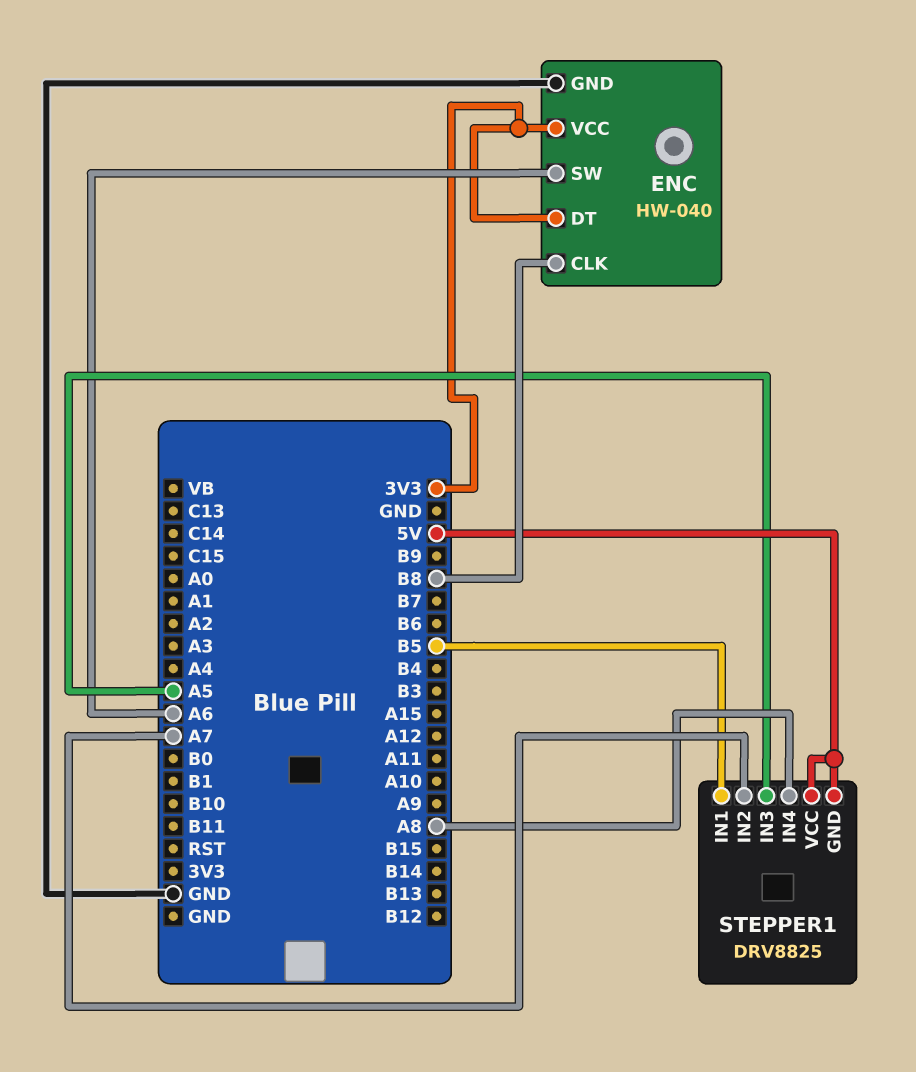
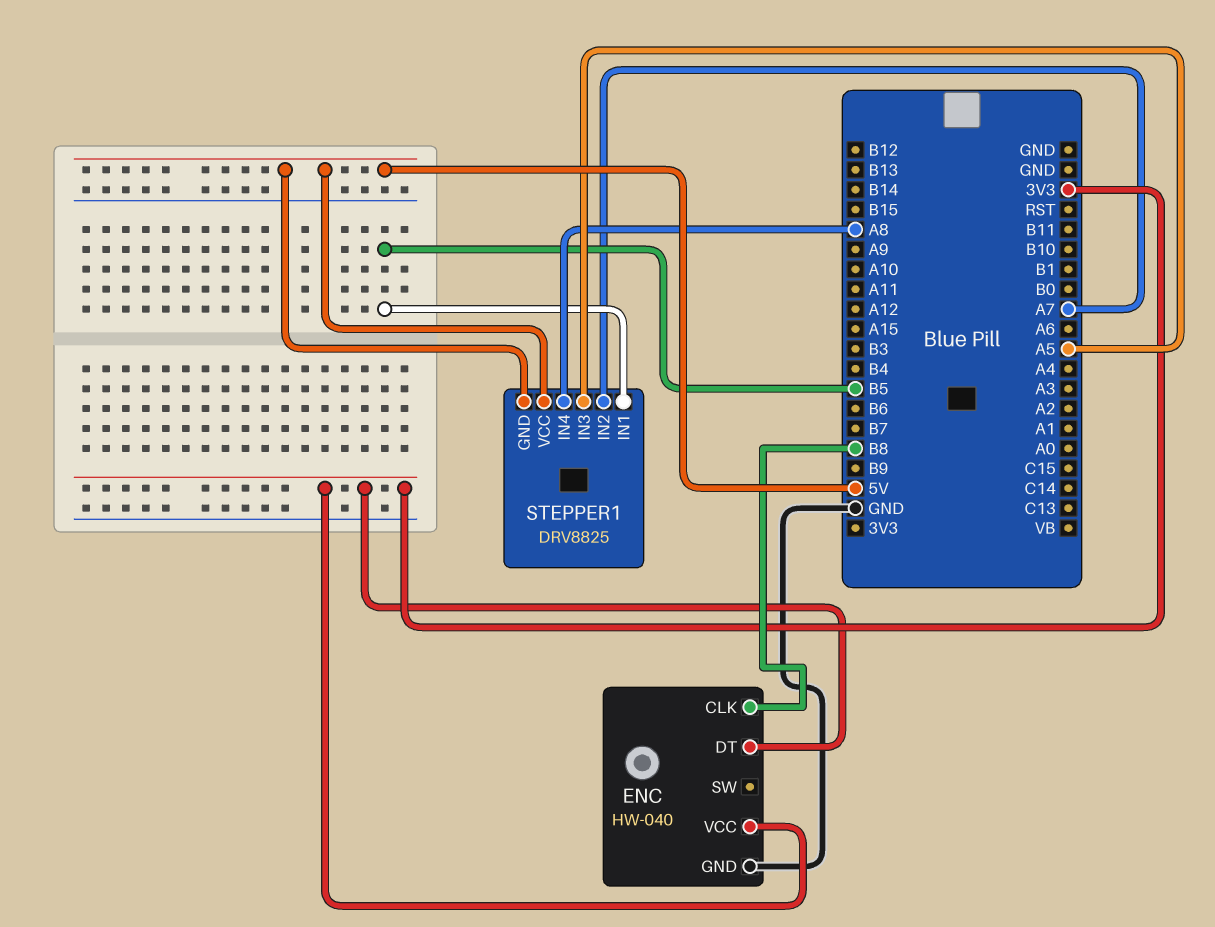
ENC pin SW: A6 -> none

